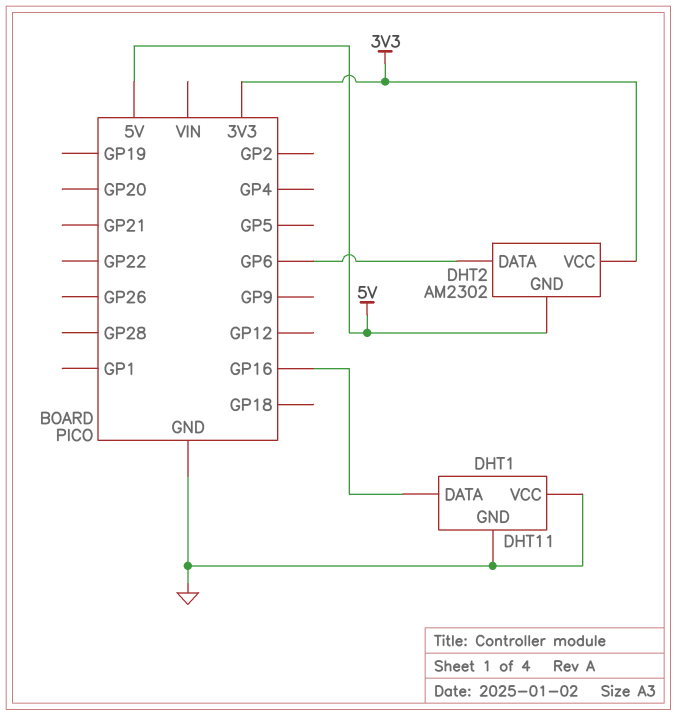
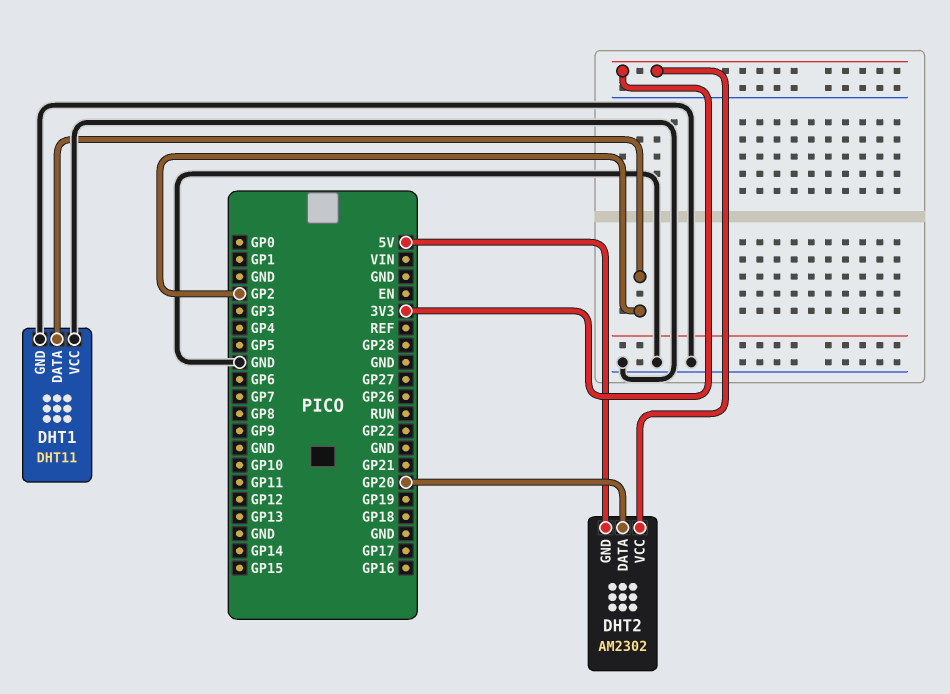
DHT1 pin DATA: GP16 -> GP2
DHT2 pin DATA: GP6 -> GP20

